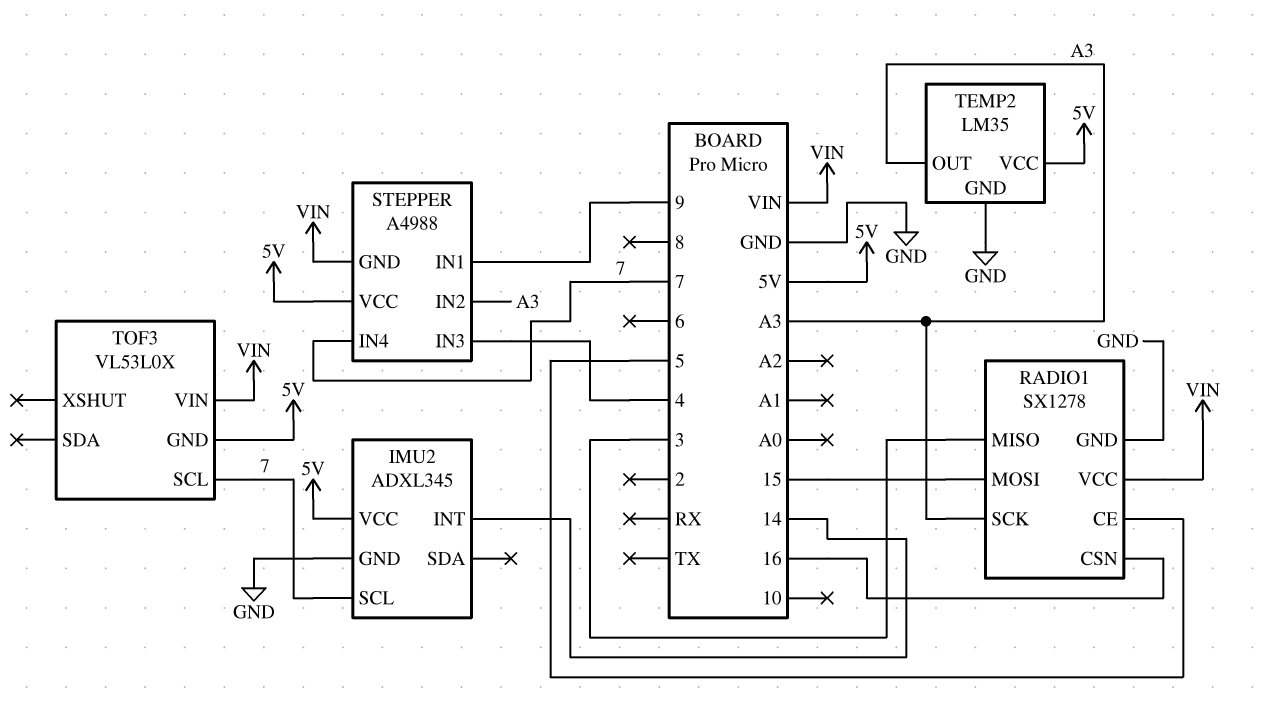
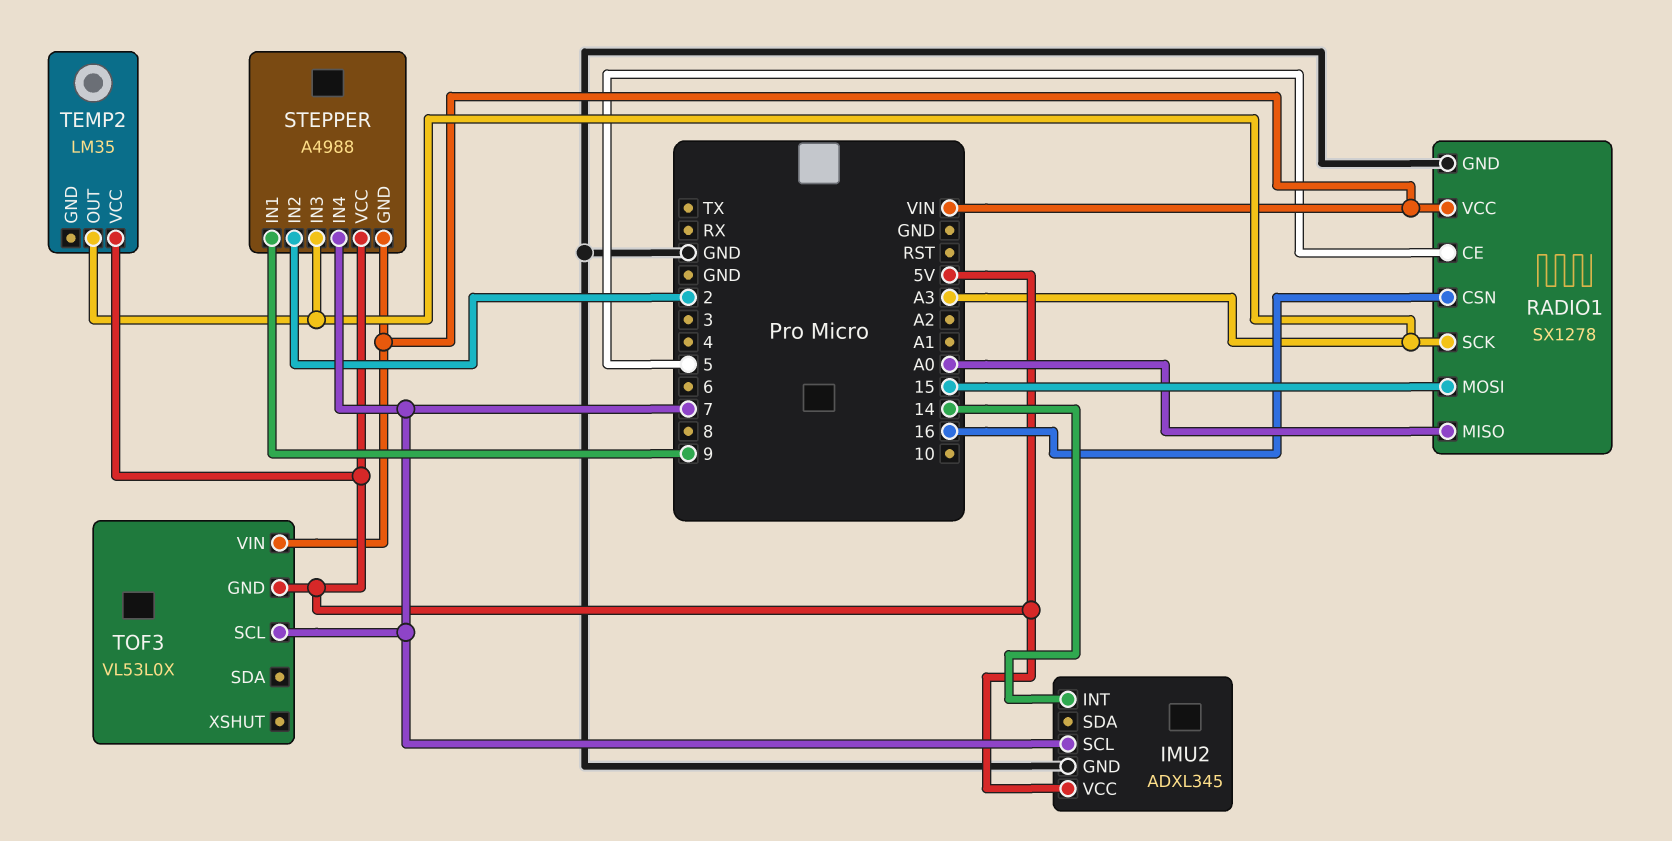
RADIO1 pin MISO: 3 -> A0
STEPPER pin IN2: A3 -> 2
STEPPER pin IN3: 4 -> A3
TEMP2 pin GND: GND -> none

